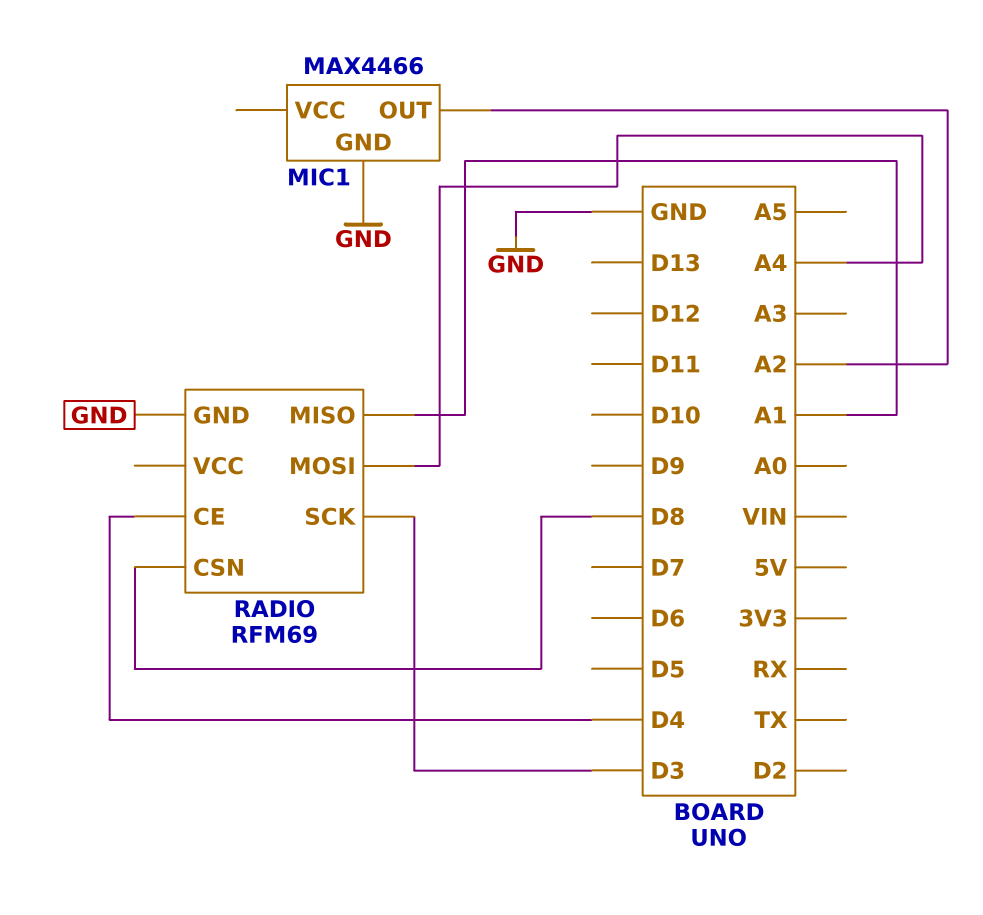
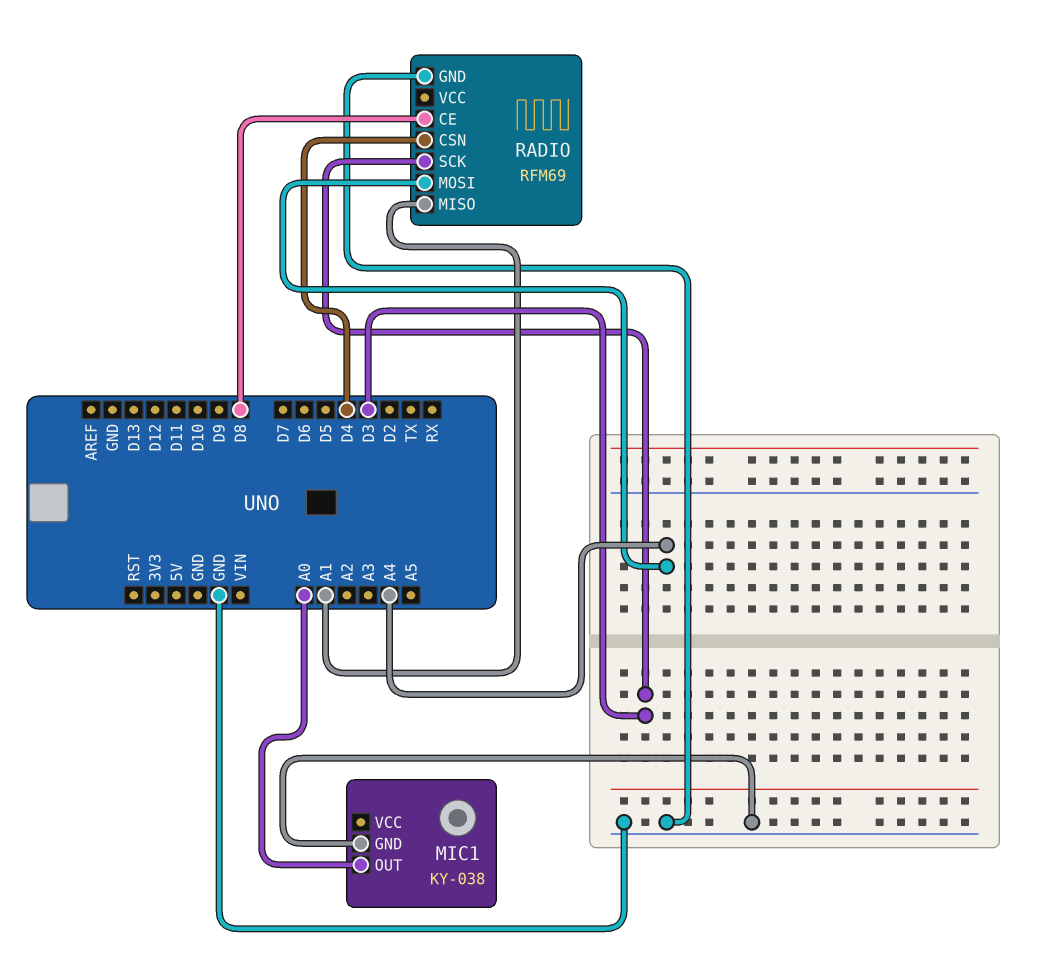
MIC1: MAX4466 -> KY-038
MIC1 pin OUT: A2 -> A0
RADIO pin CE: D4 -> D8
RADIO pin CSN: D8 -> D4

